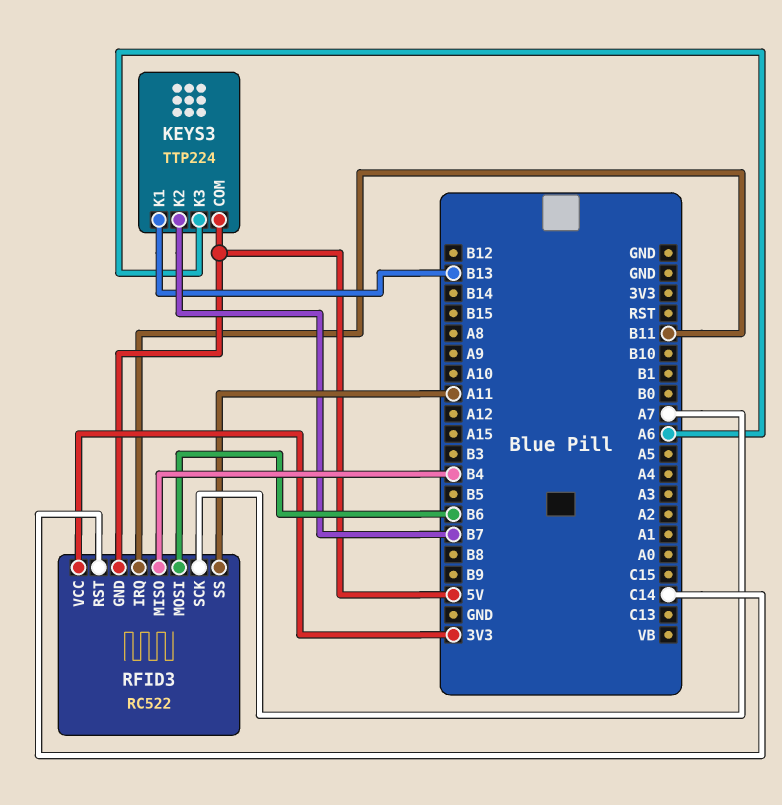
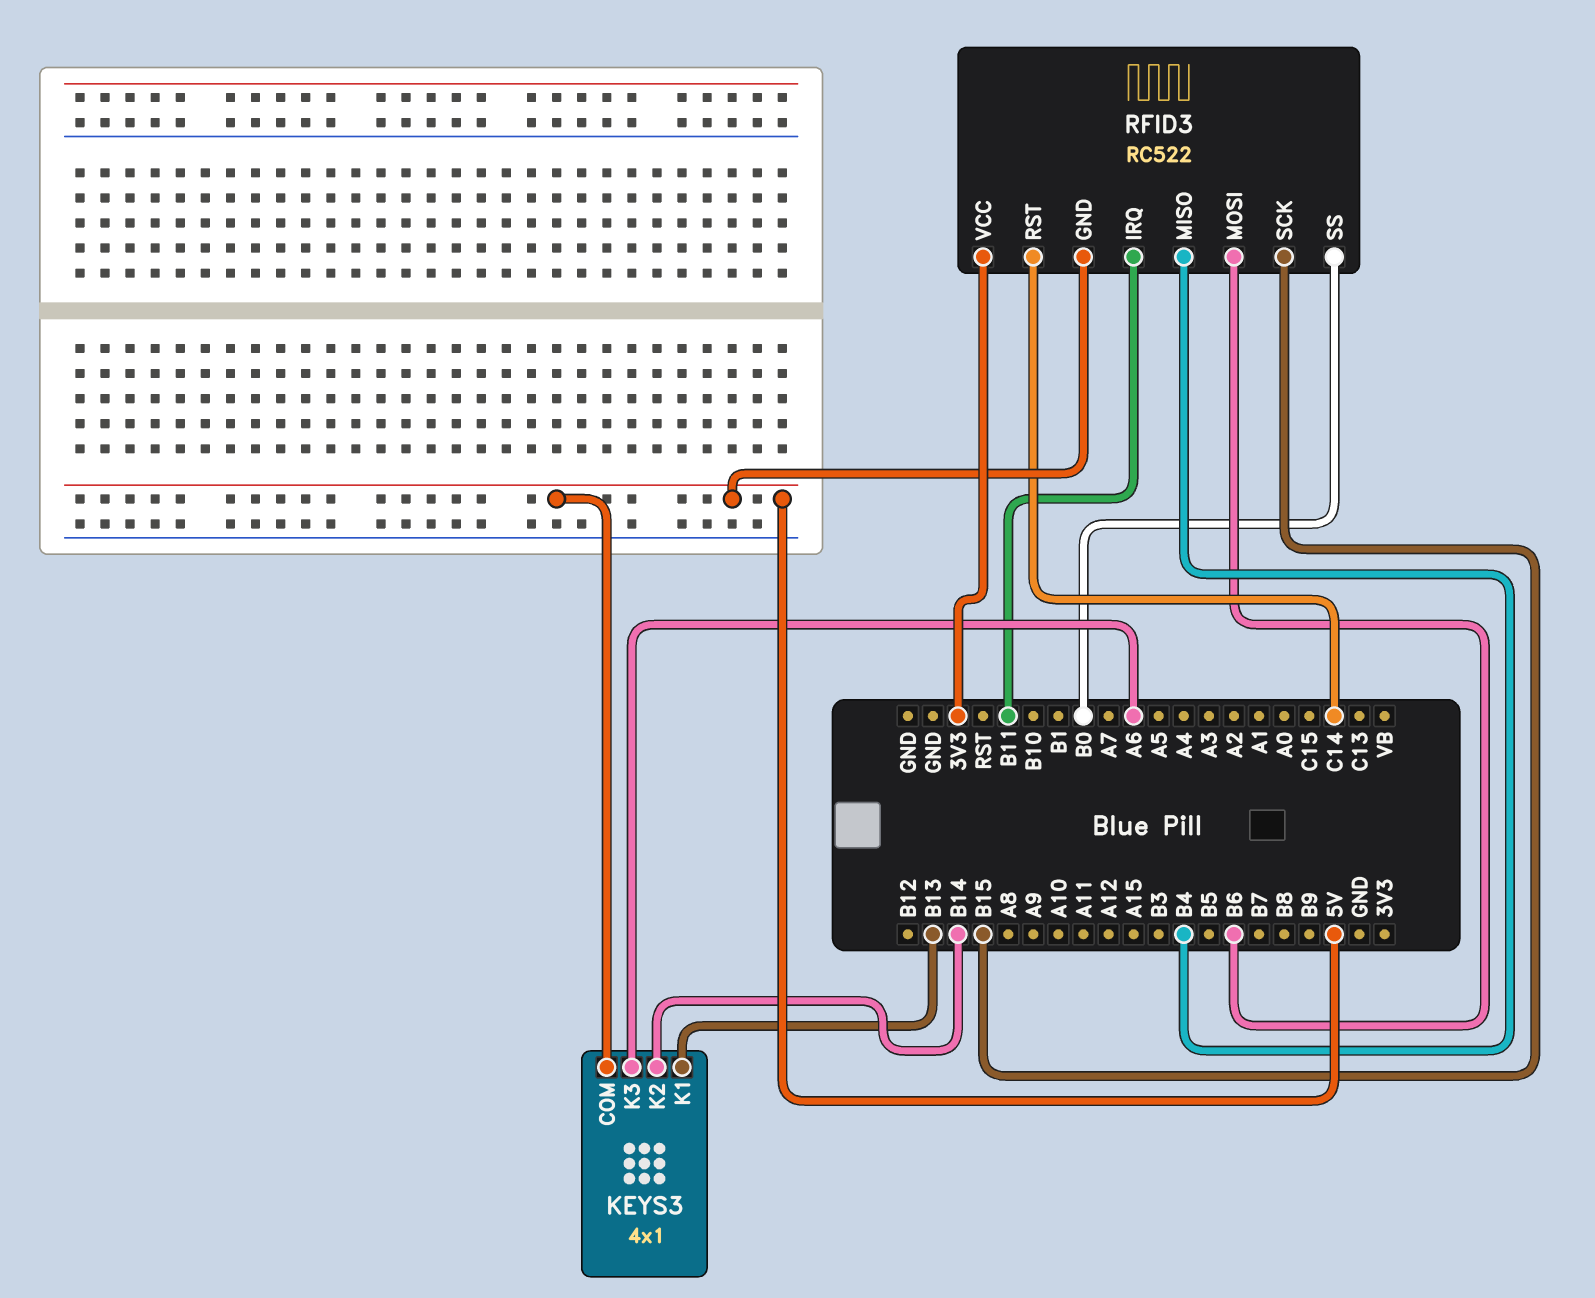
KEYS3: TTP224 -> 4x1
KEYS3 pin K2: B7 -> B14
RFID3 pin SCK: A7 -> B15
RFID3 pin SS: A11 -> B0

